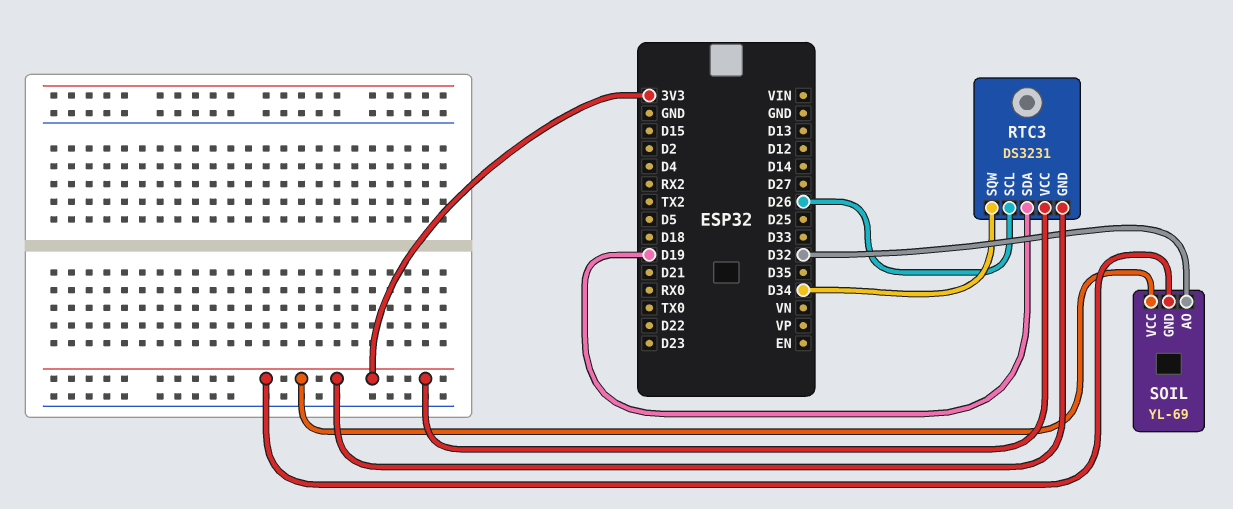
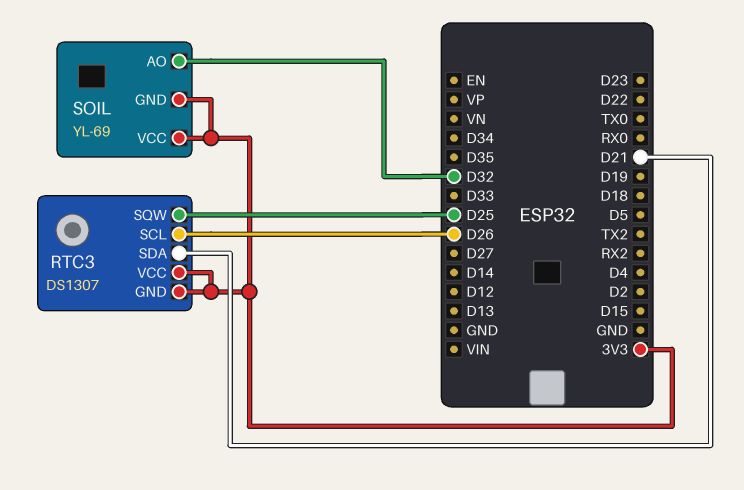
RTC3: DS3231 -> DS1307
RTC3 pin SDA: D19 -> D21
RTC3 pin SQW: D34 -> D25

